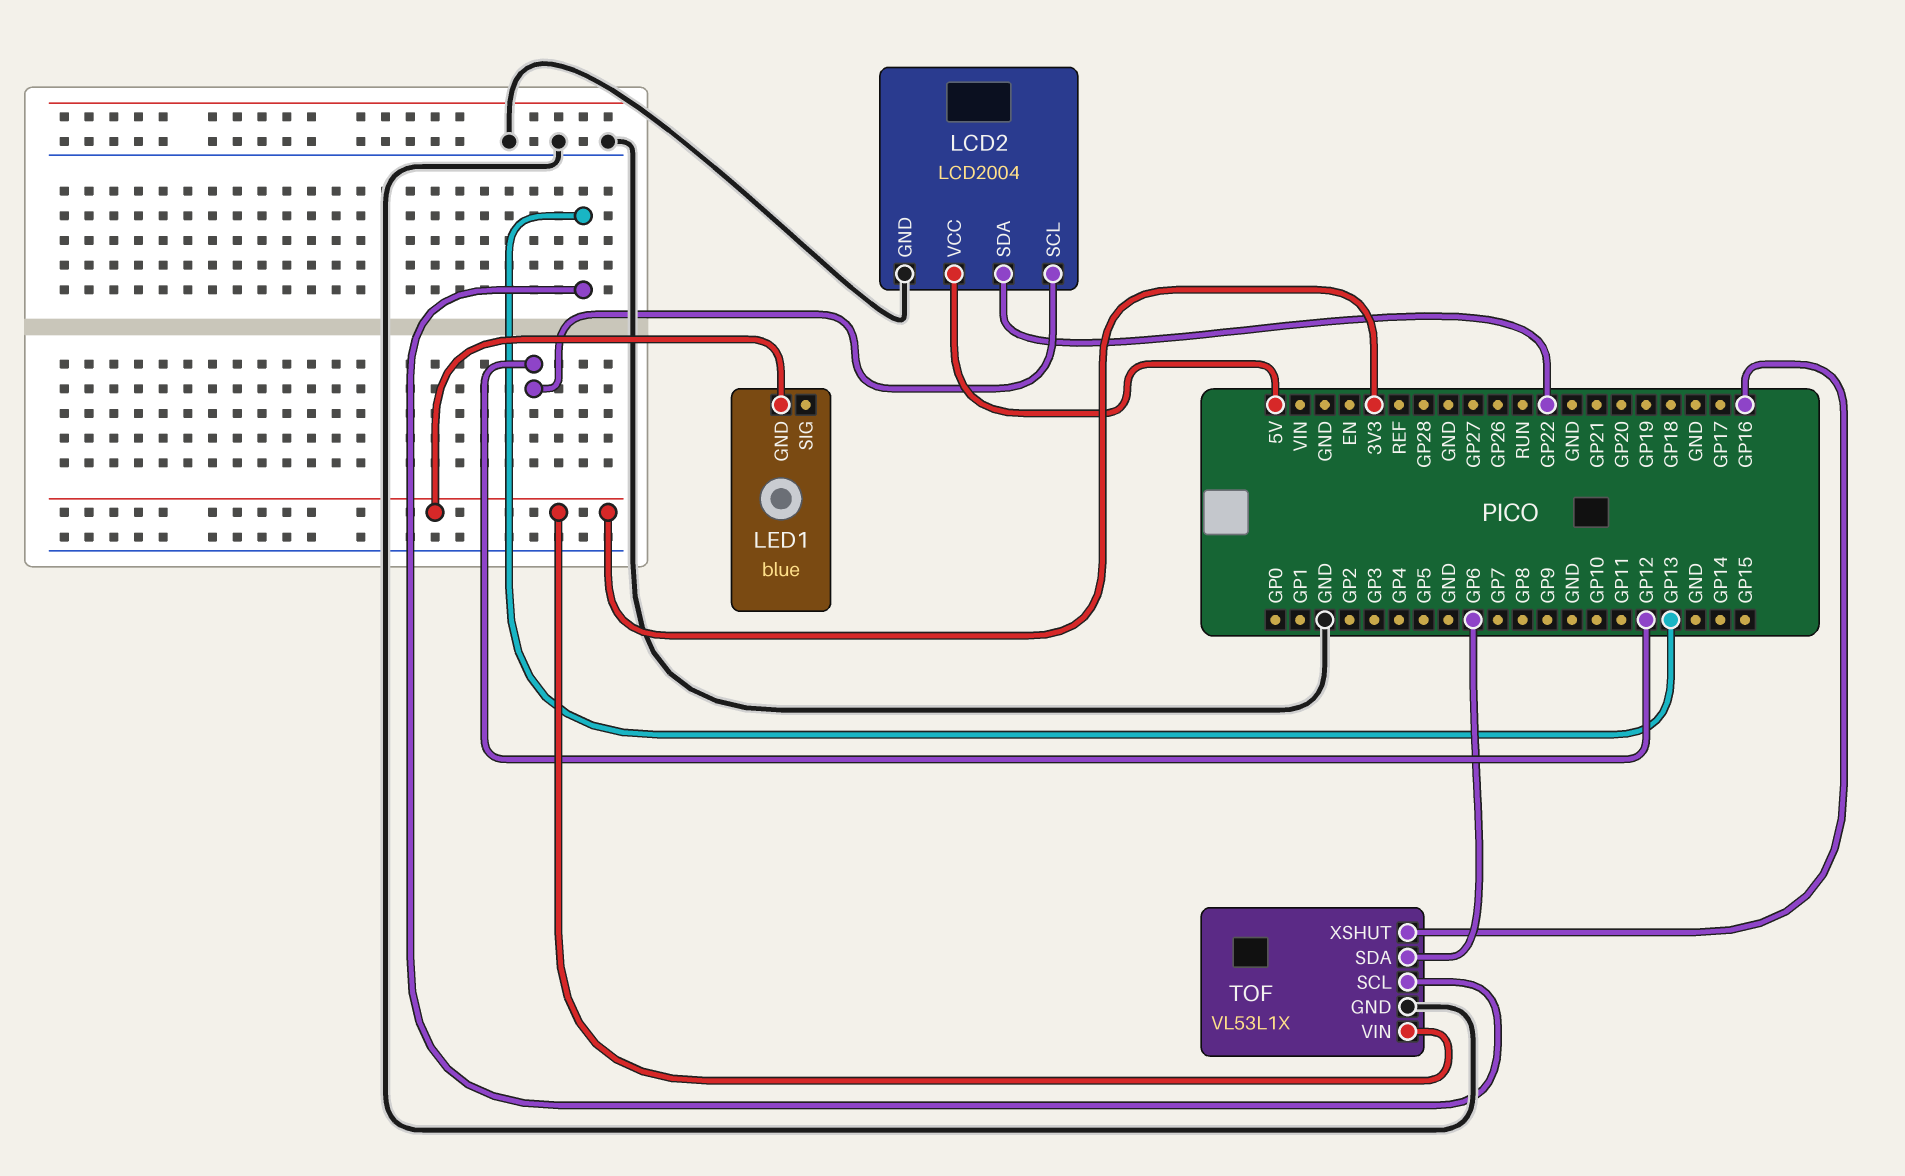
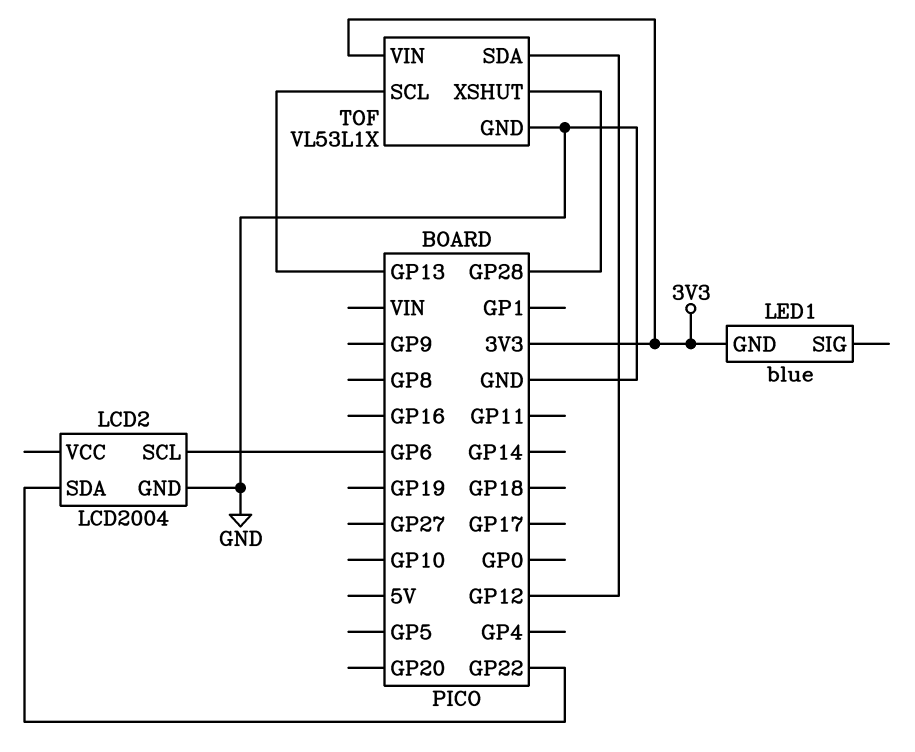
LCD2 pin SCL: GP12 -> GP6
LCD2 pin VCC: 5V -> none
TOF pin SDA: GP6 -> GP12
TOF pin XSHUT: GP16 -> GP28

